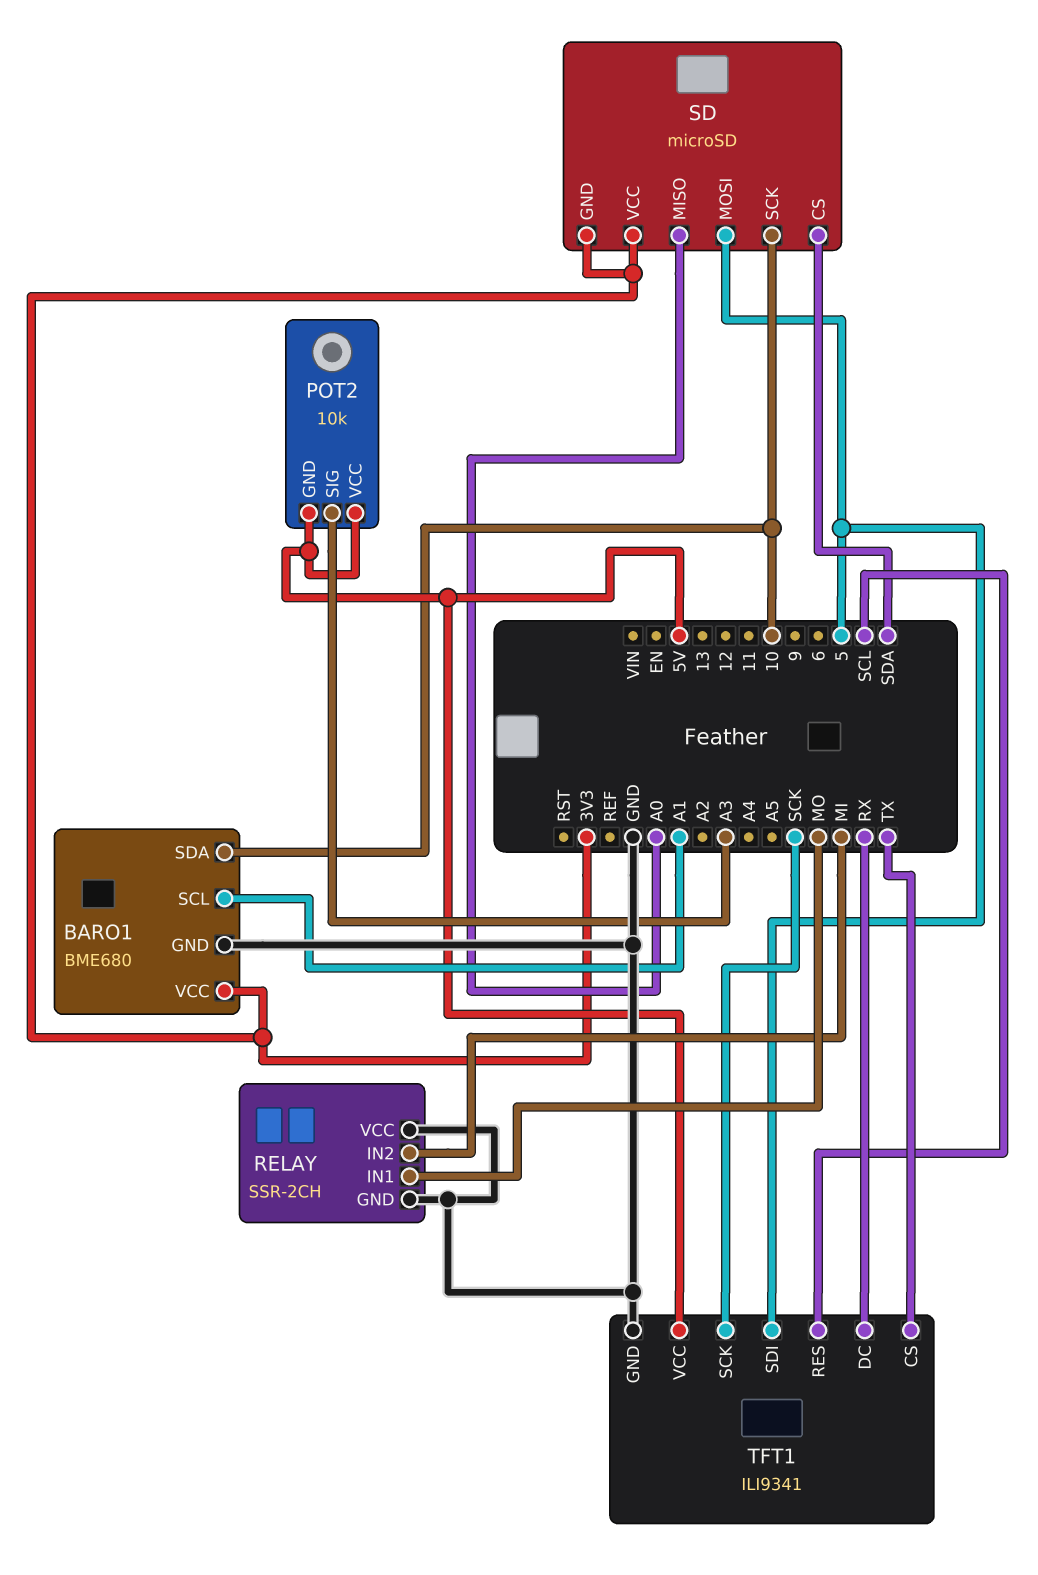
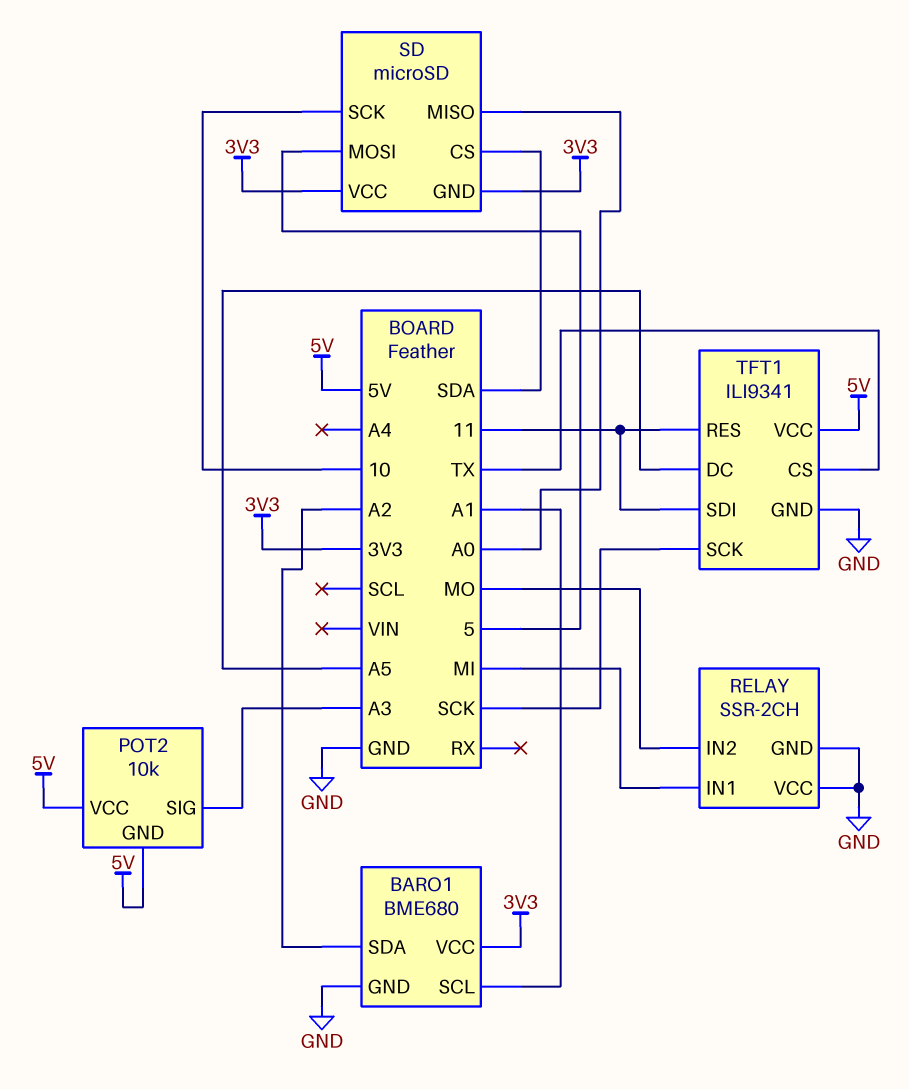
BARO1 pin SDA: 10 -> A2
RELAY pin IN1: MO -> MI
RELAY pin IN2: MI -> MO
TFT1 pin DC: RX -> A5
TFT1 pin RES: SCL -> 11
TFT1 pin SDI: 5 -> 11

